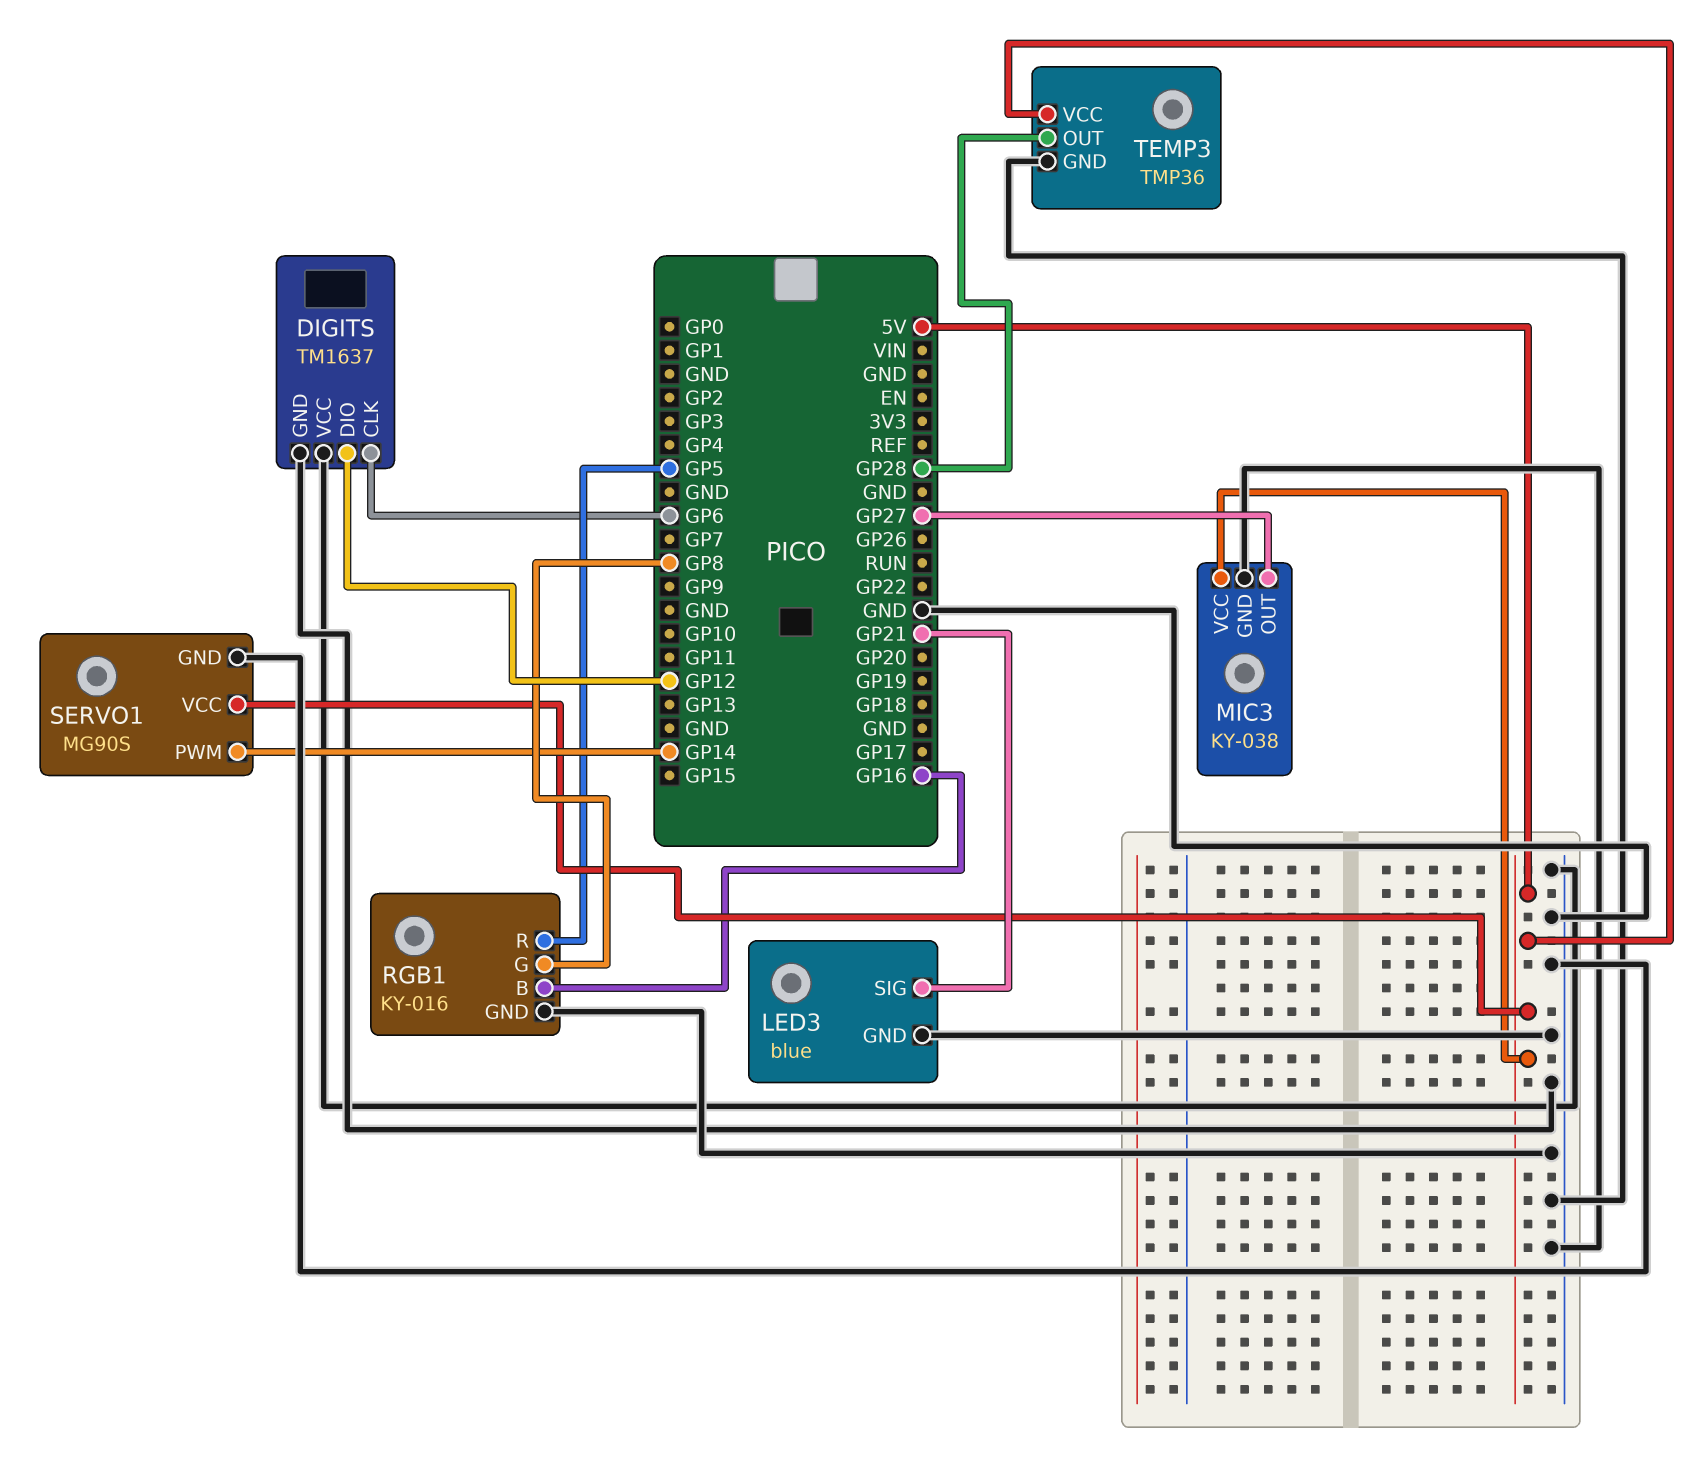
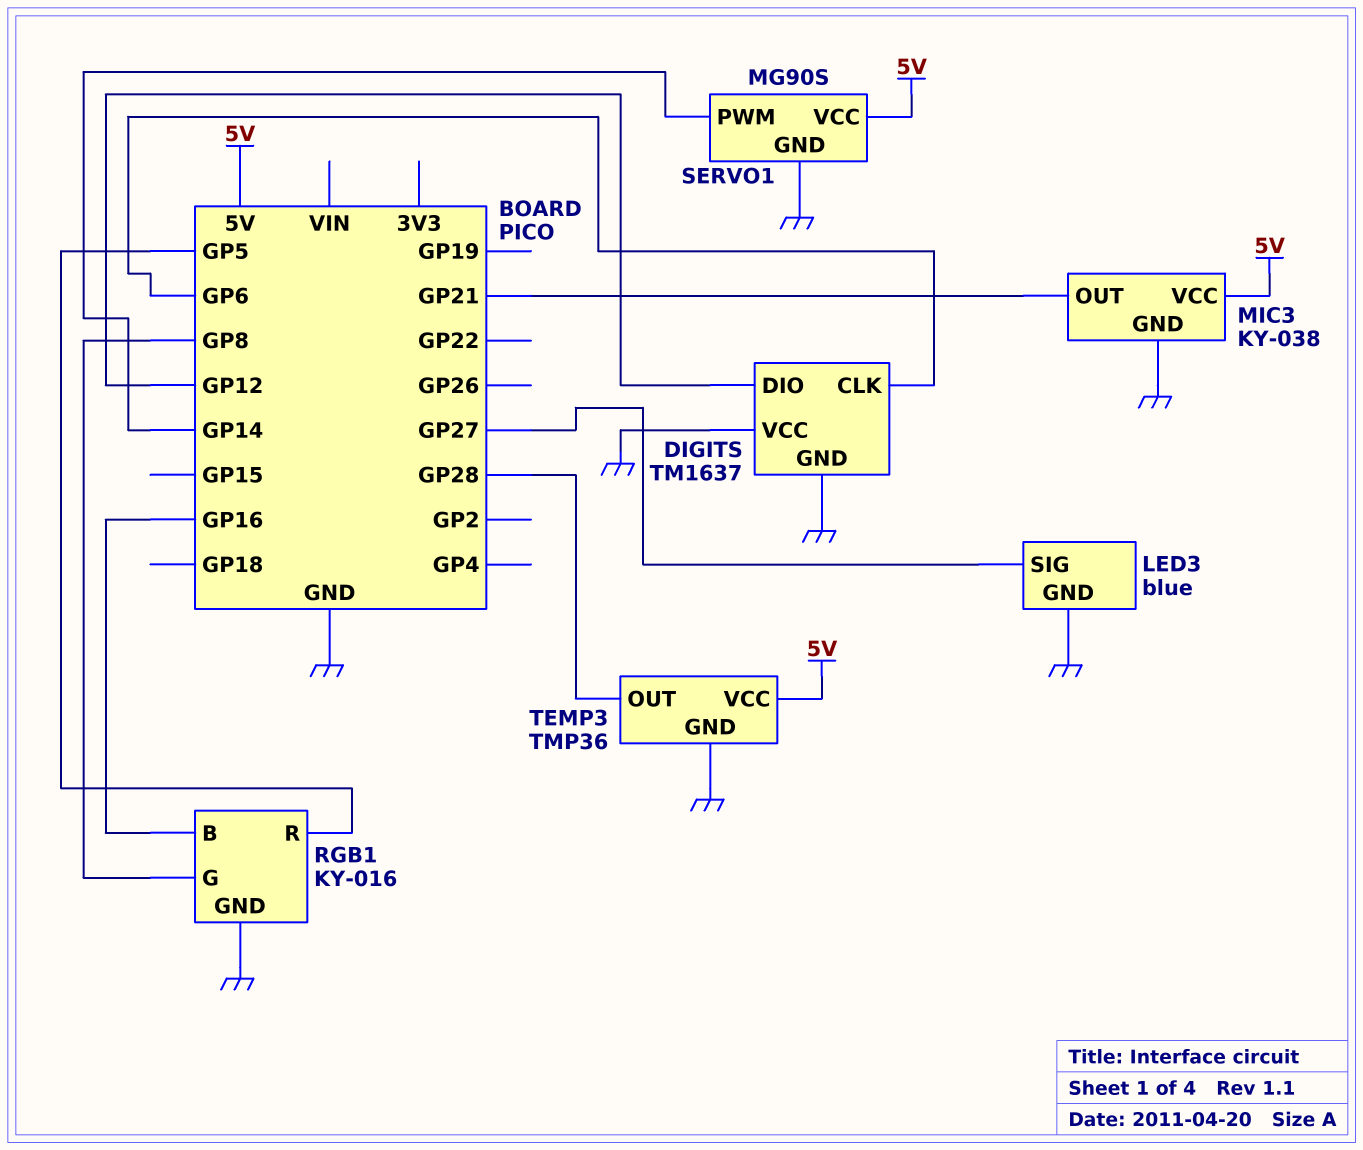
LED3 pin SIG: GP21 -> GP27
MIC3 pin OUT: GP27 -> GP21

